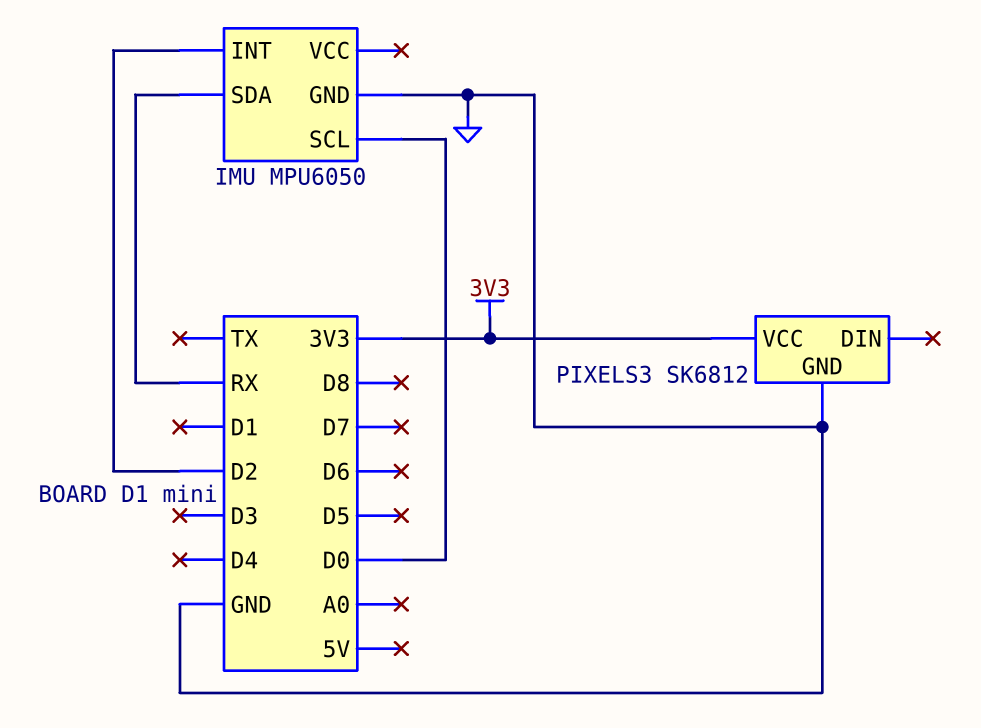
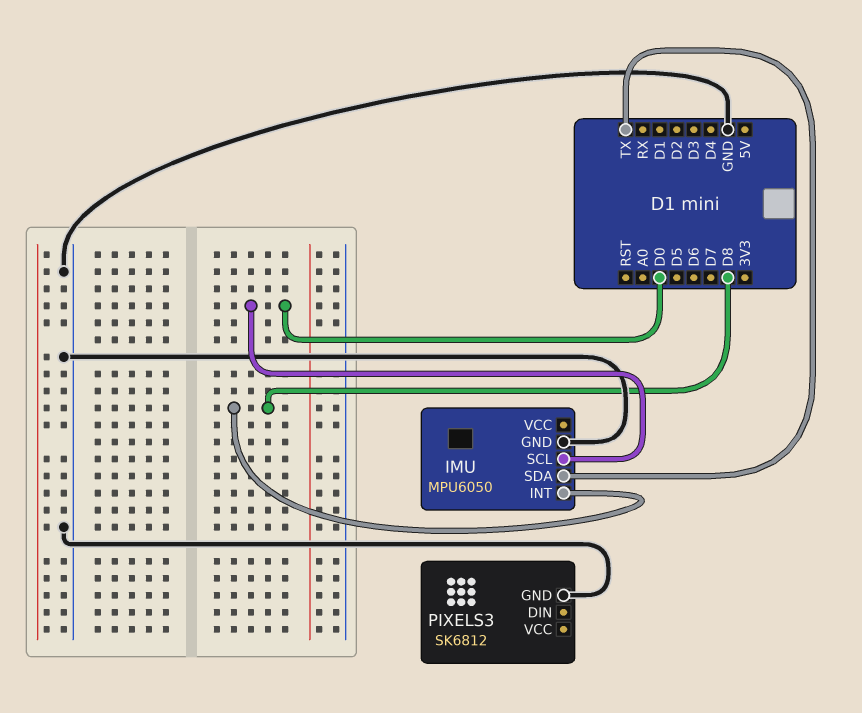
IMU pin INT: D2 -> D8
IMU pin SDA: RX -> TX
PIXELS3 pin VCC: 3V3 -> none

